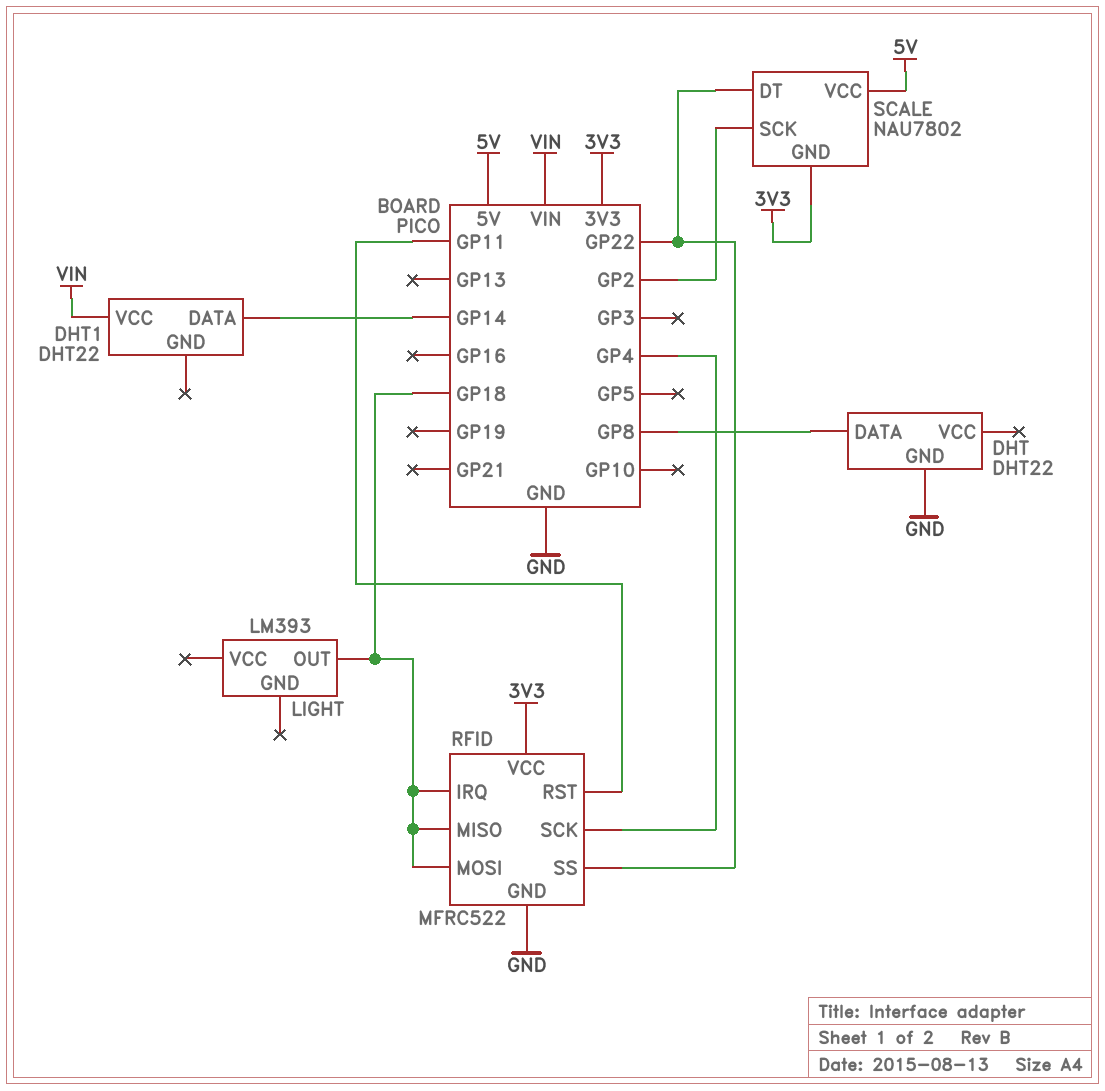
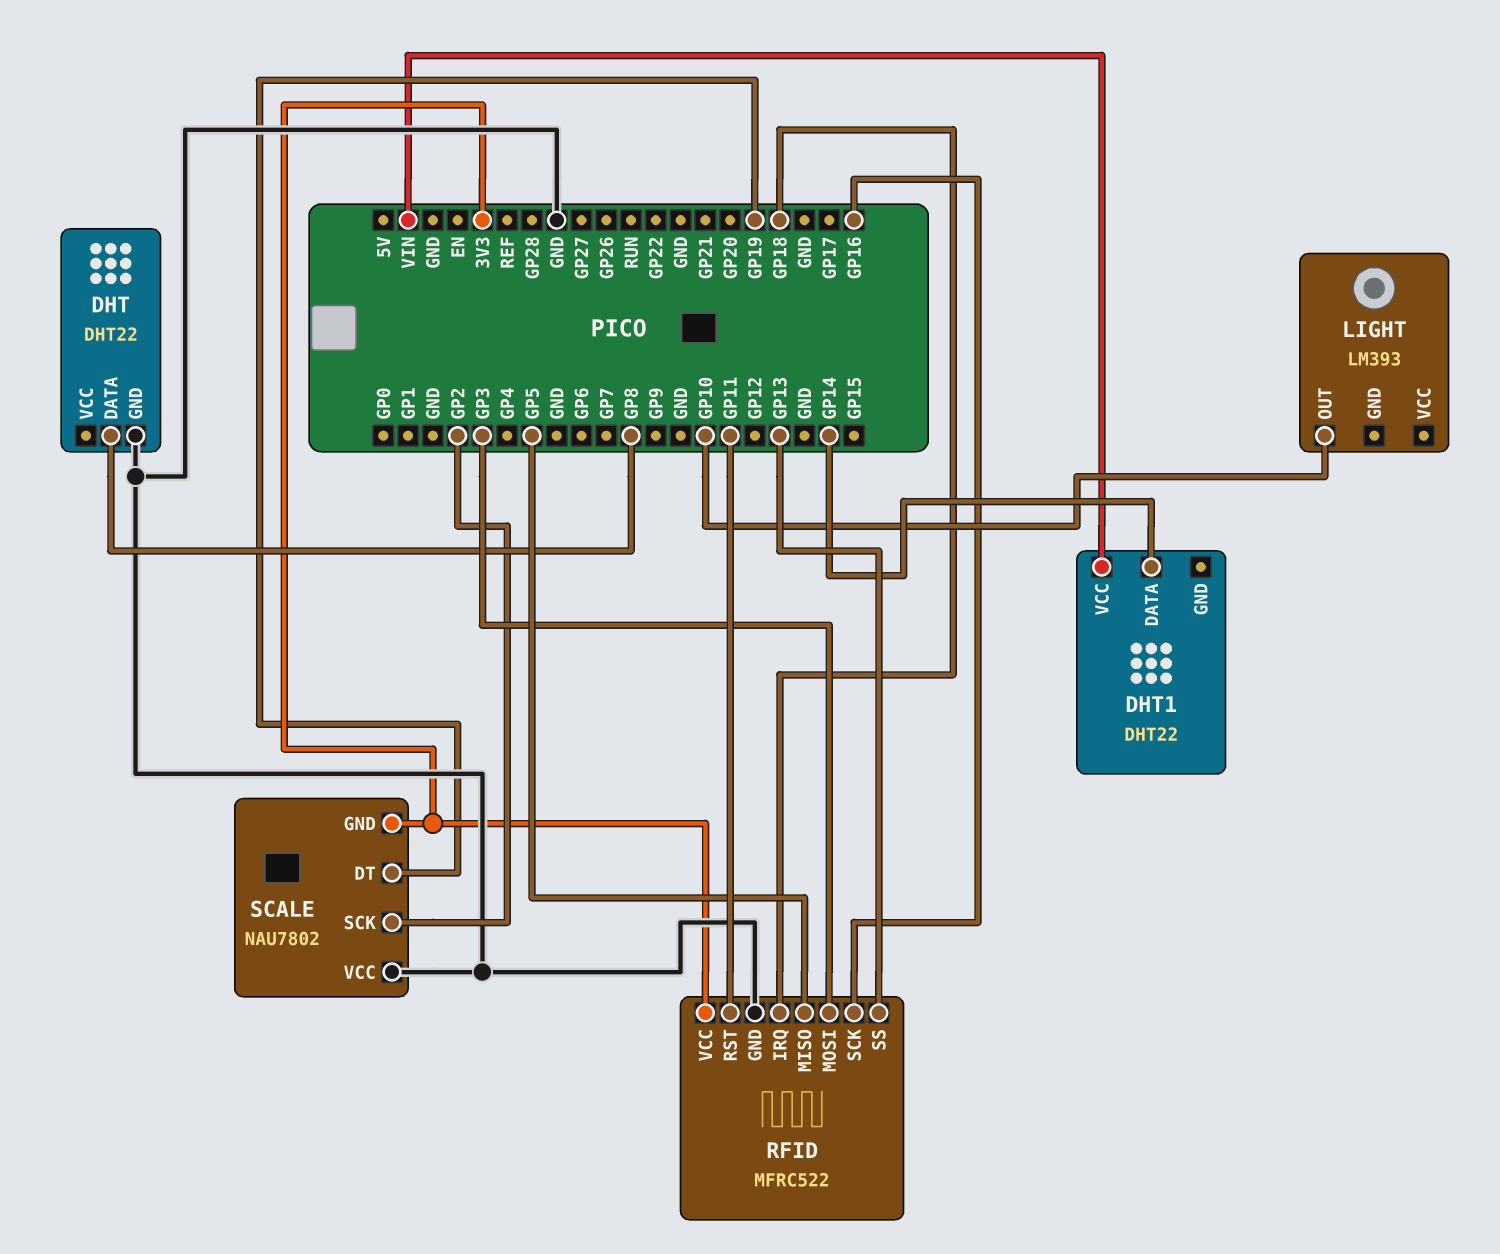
LIGHT pin OUT: GP18 -> GP10
RFID pin MISO: GP18 -> GP5
RFID pin MOSI: GP18 -> GP3
RFID pin SCK: GP4 -> GP16
RFID pin SS: GP22 -> GP13
SCALE pin DT: GP22 -> GP19
SCALE pin VCC: 5V -> GND

